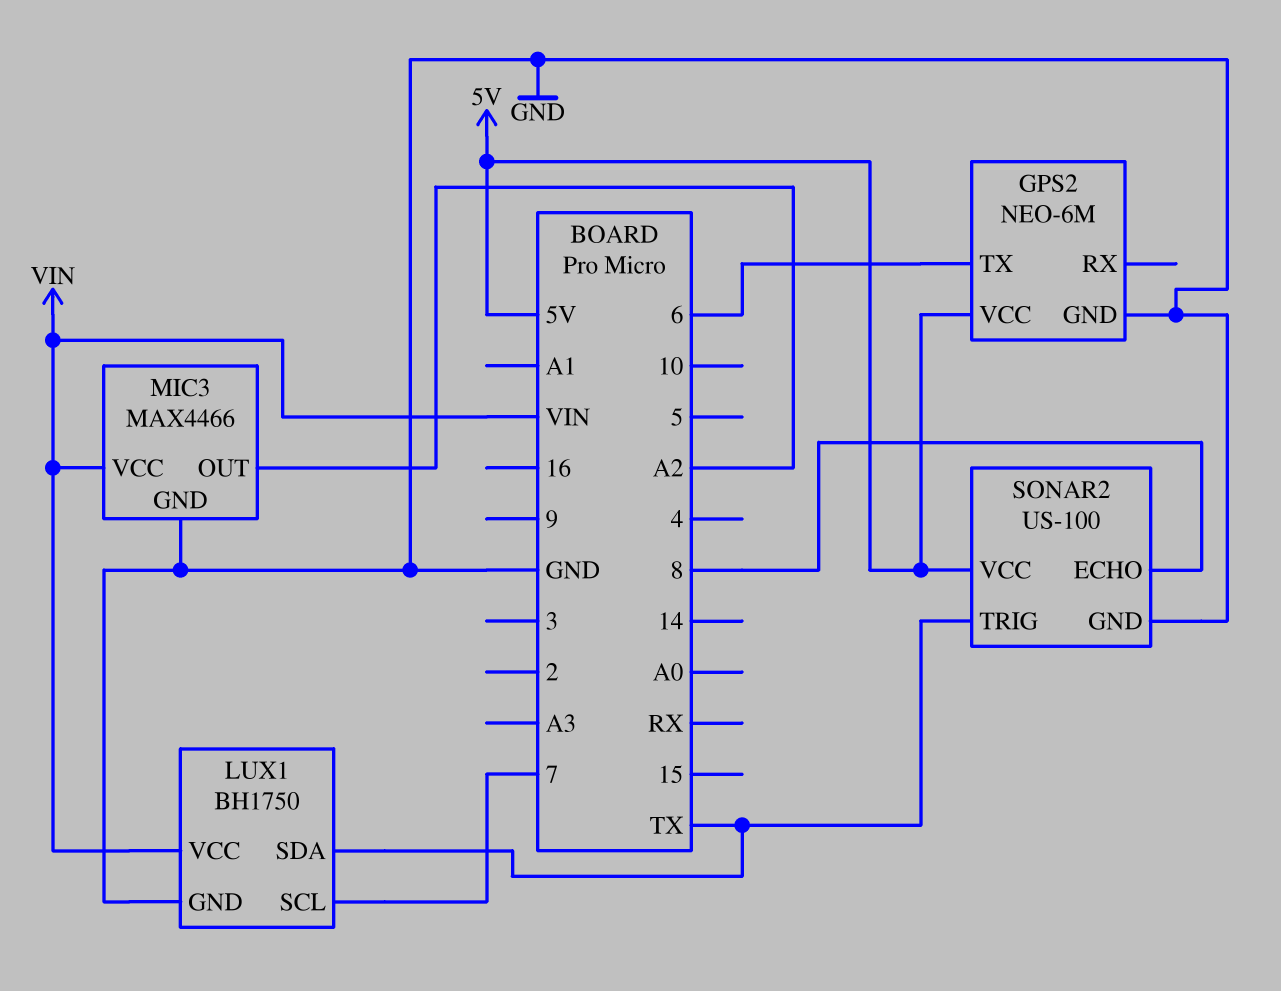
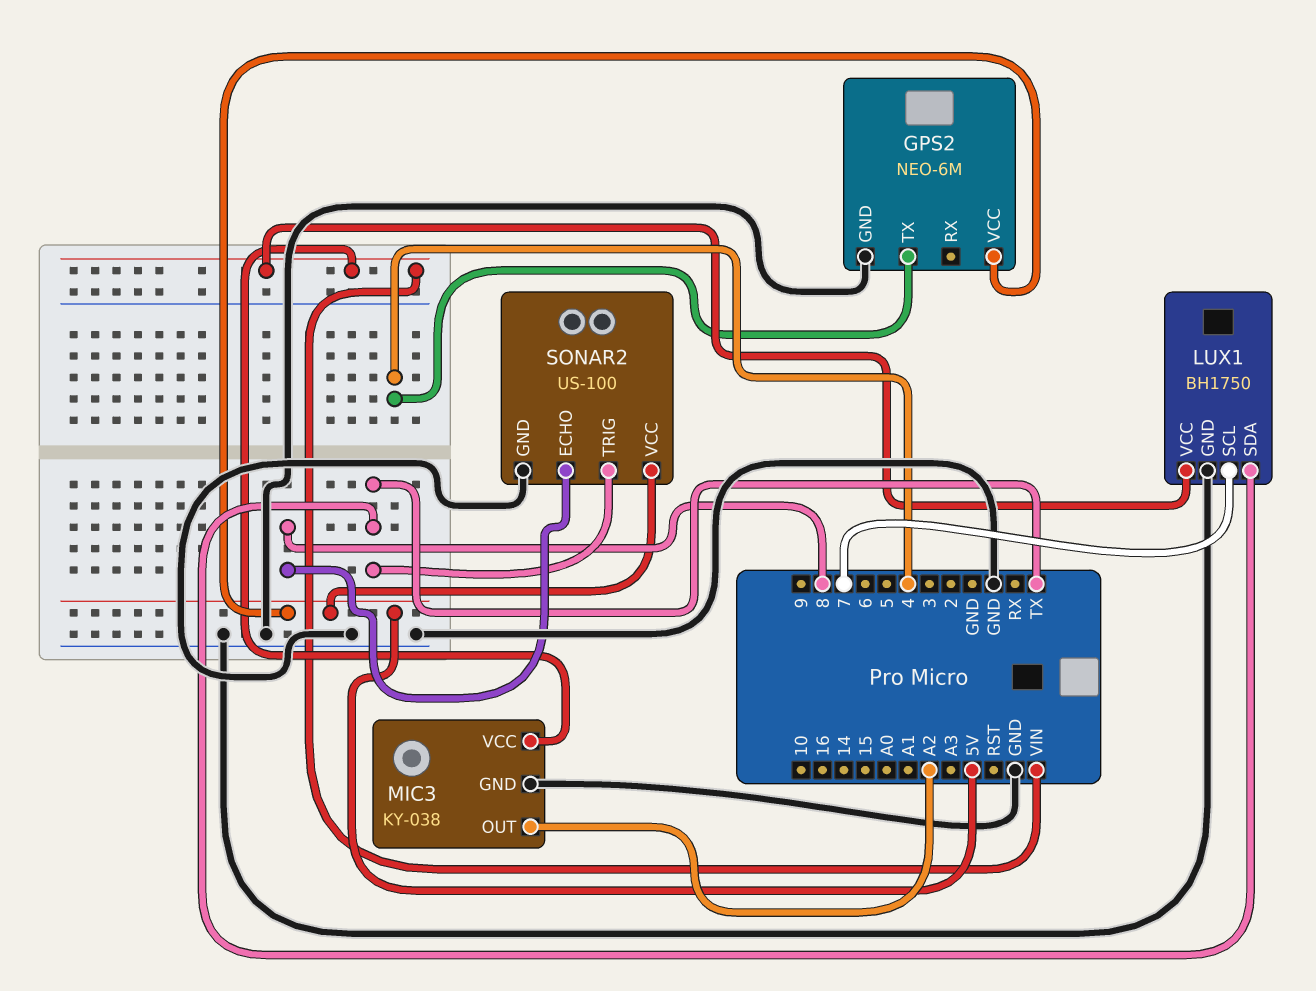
GPS2 pin TX: 6 -> 4
MIC3: MAX4466 -> KY-038

